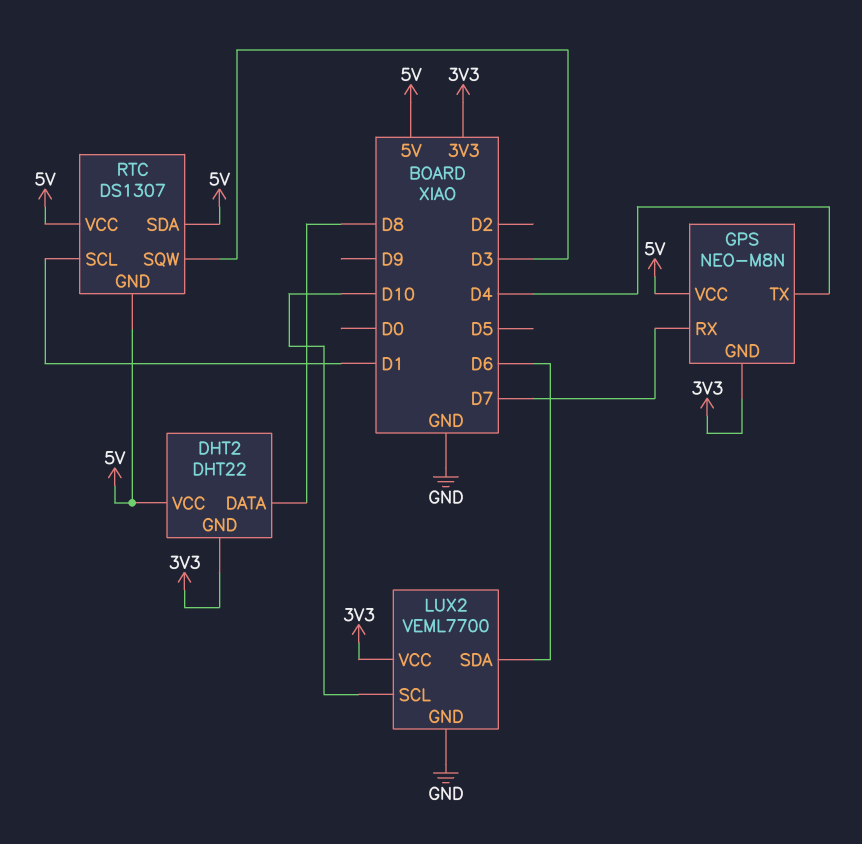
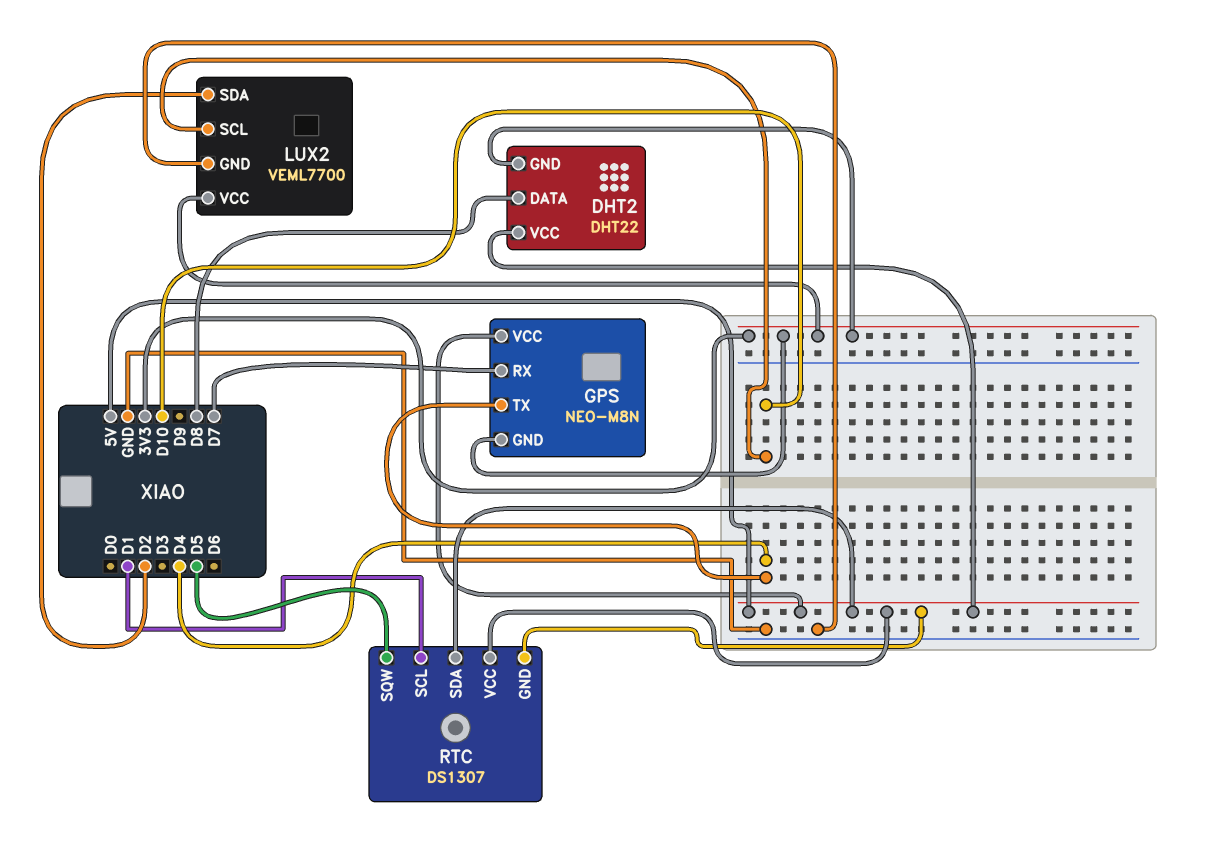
LUX2 pin SDA: D6 -> D2
RTC pin SQW: D3 -> D5

